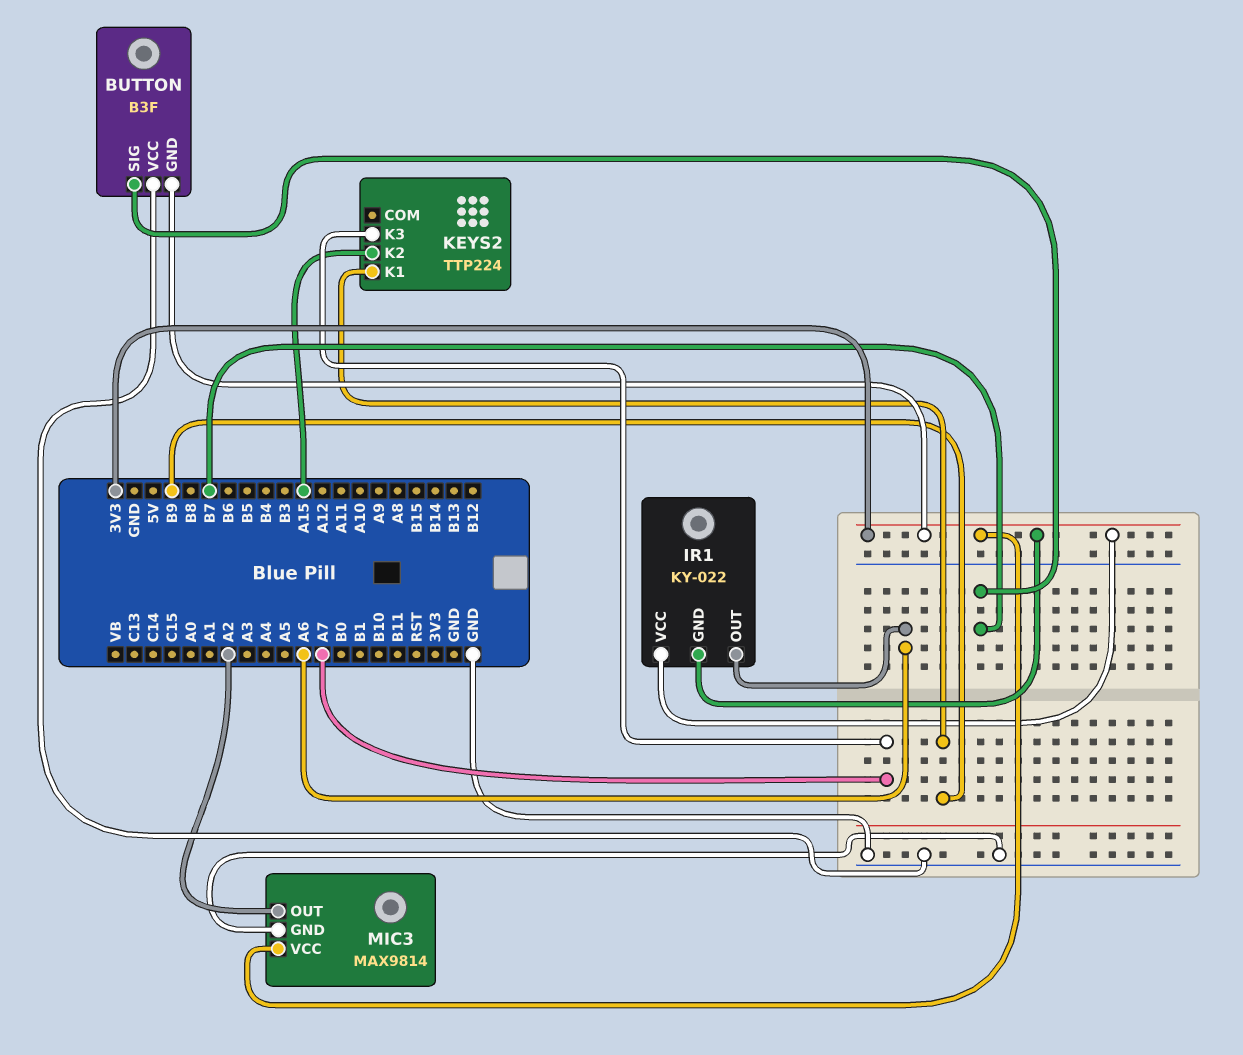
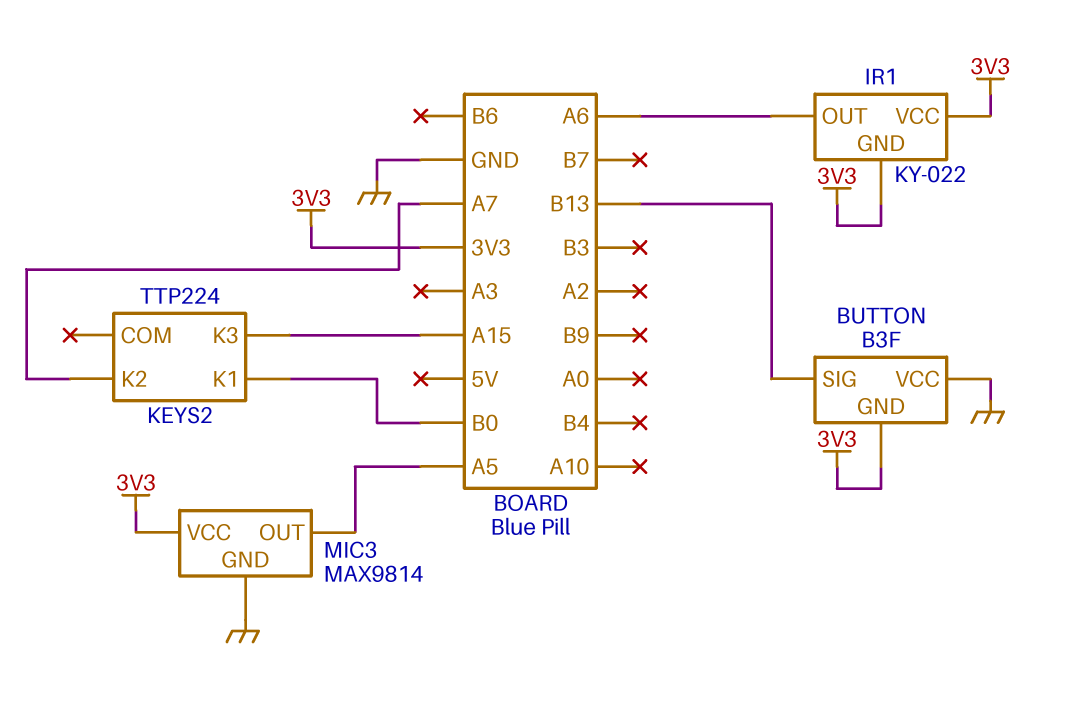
BUTTON pin SIG: B7 -> B13
KEYS2 pin K1: B9 -> B0
KEYS2 pin K2: A15 -> A7
KEYS2 pin K3: A7 -> A15
MIC3 pin OUT: A2 -> A5

